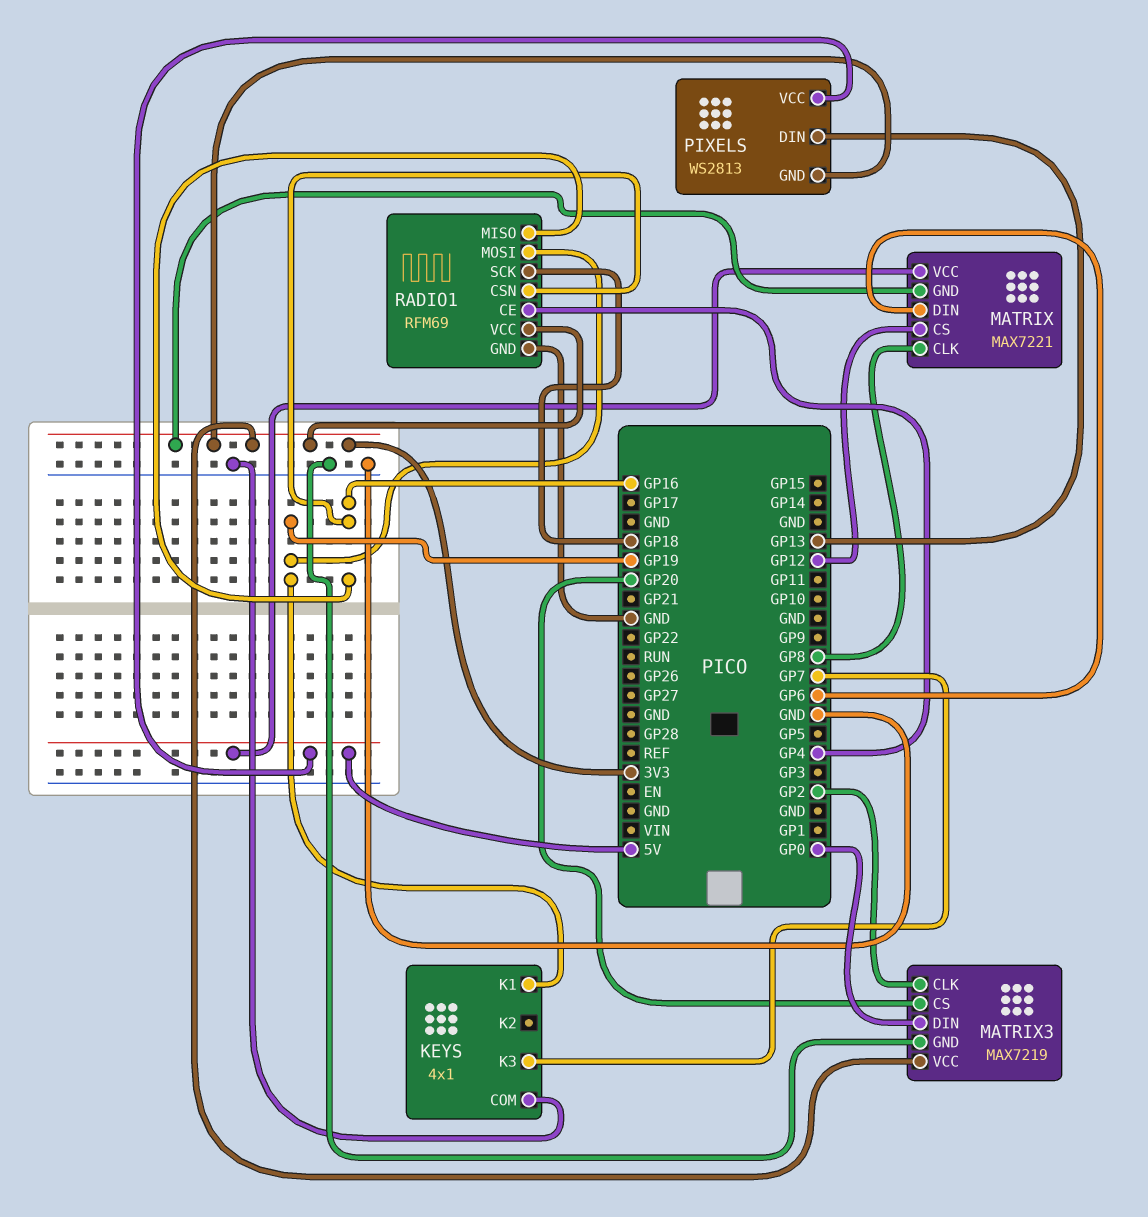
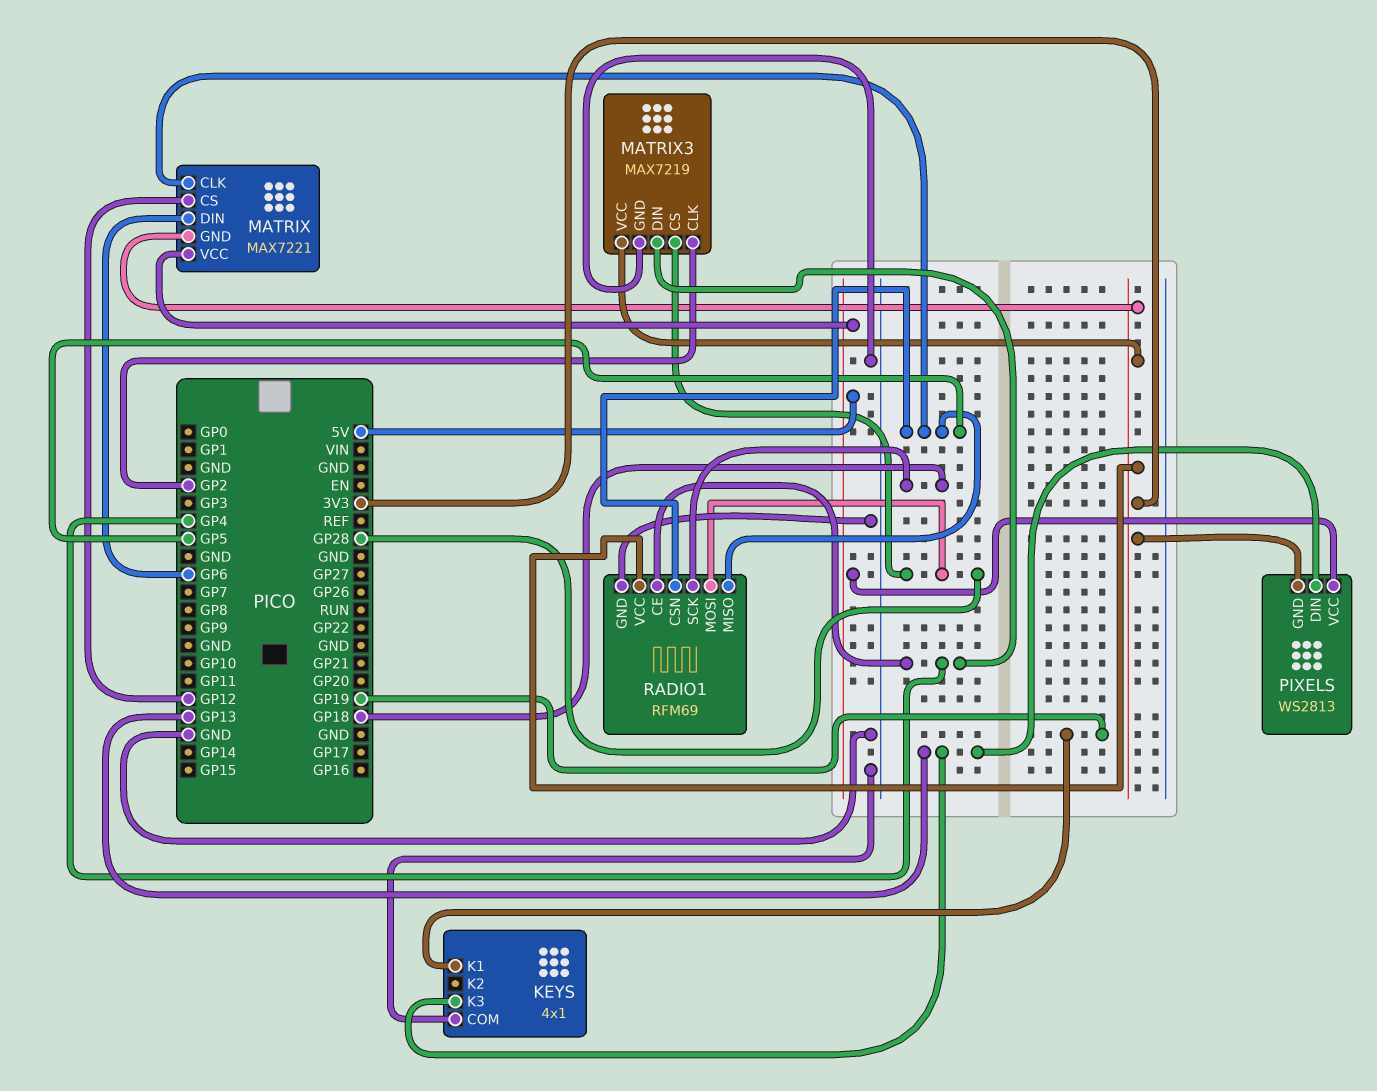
KEYS pin K3: GP7 -> GP13
MATRIX pin CLK: GP8 -> GP5
MATRIX3 pin CS: GP20 -> GP28
MATRIX3 pin DIN: GP0 -> GP4
RADIO1 pin CSN: GP16 -> GP5
RADIO1 pin MISO: GP16 -> GP5
RADIO1 pin MOSI: GP19 -> GP28

